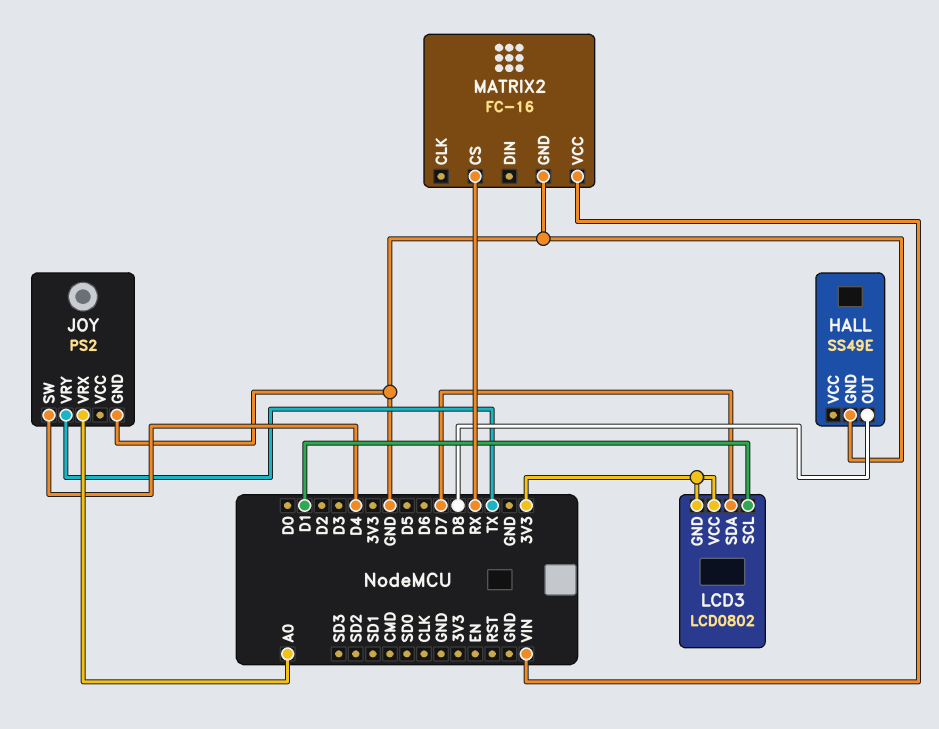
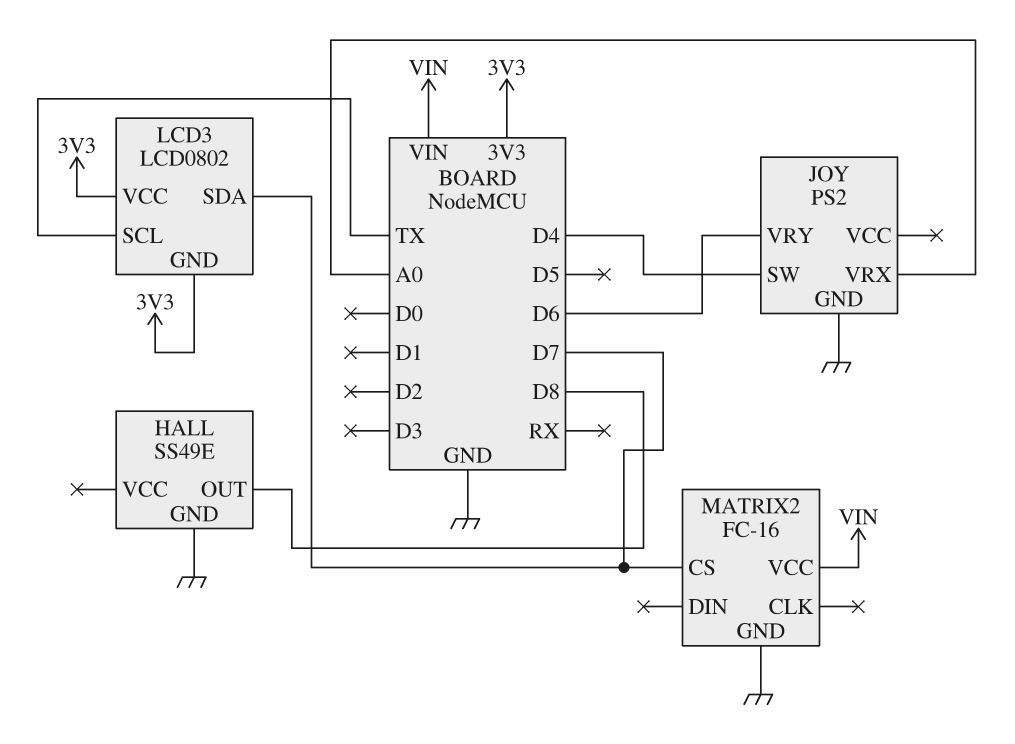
JOY pin VRY: TX -> D6
LCD3 pin SCL: D1 -> TX
MATRIX2 pin CS: RX -> D7

